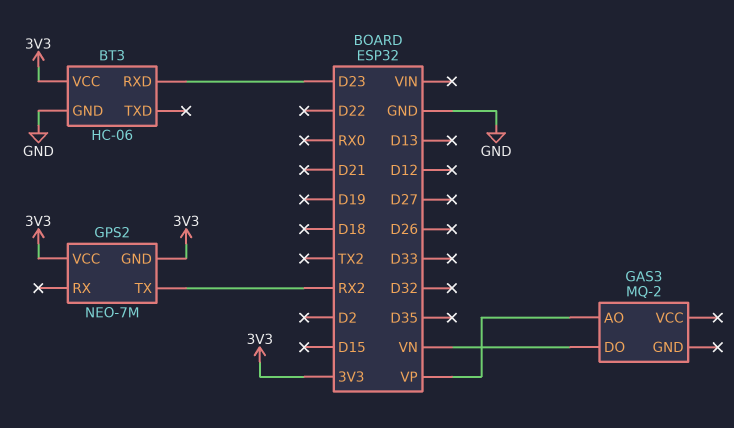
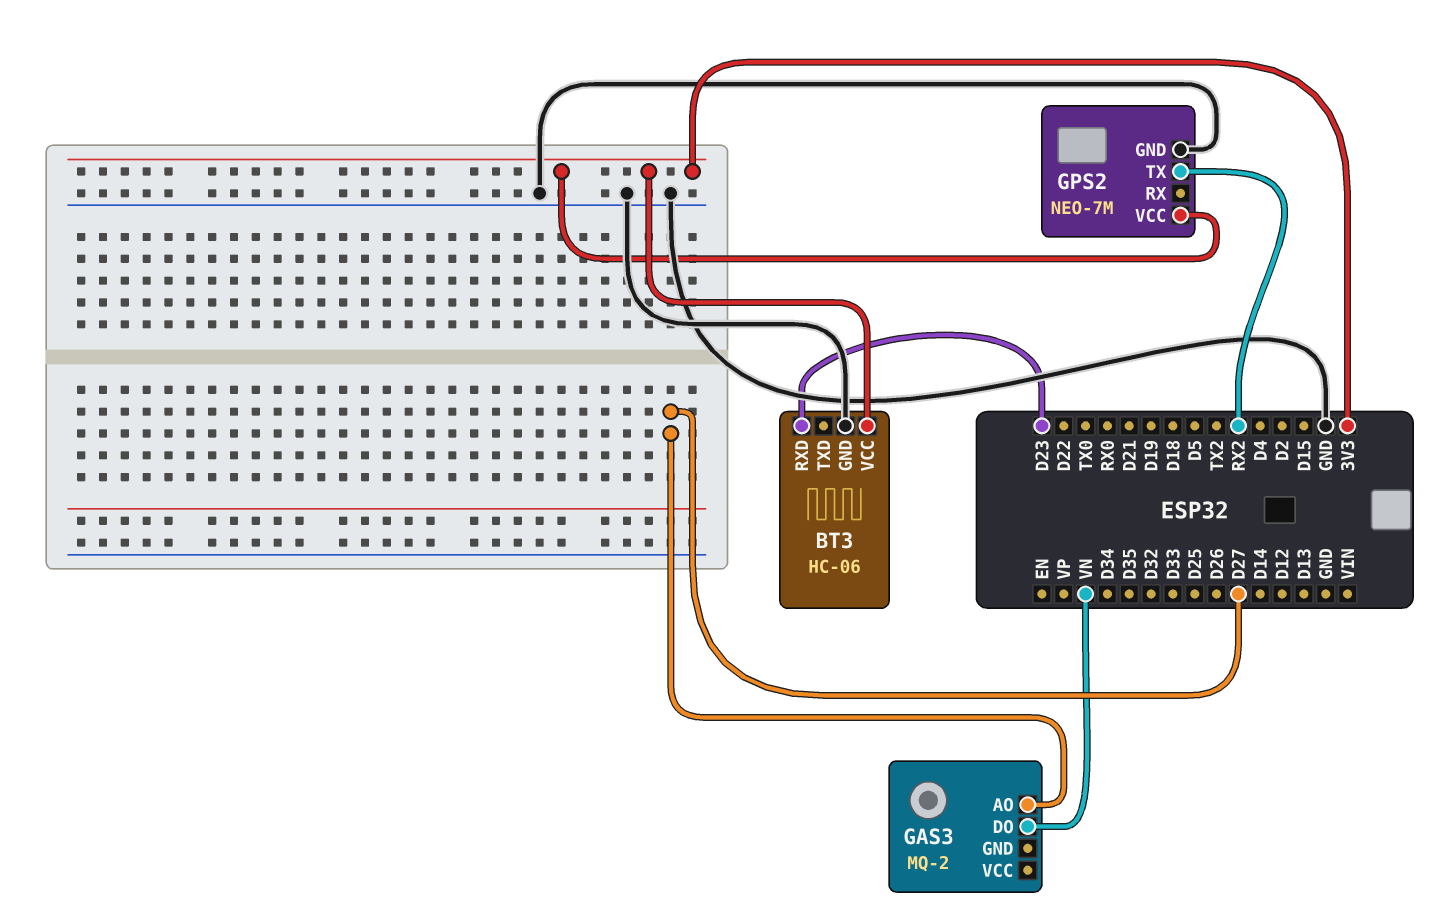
GAS3 pin AO: VP -> D27
GPS2 pin GND: 3V3 -> GND

